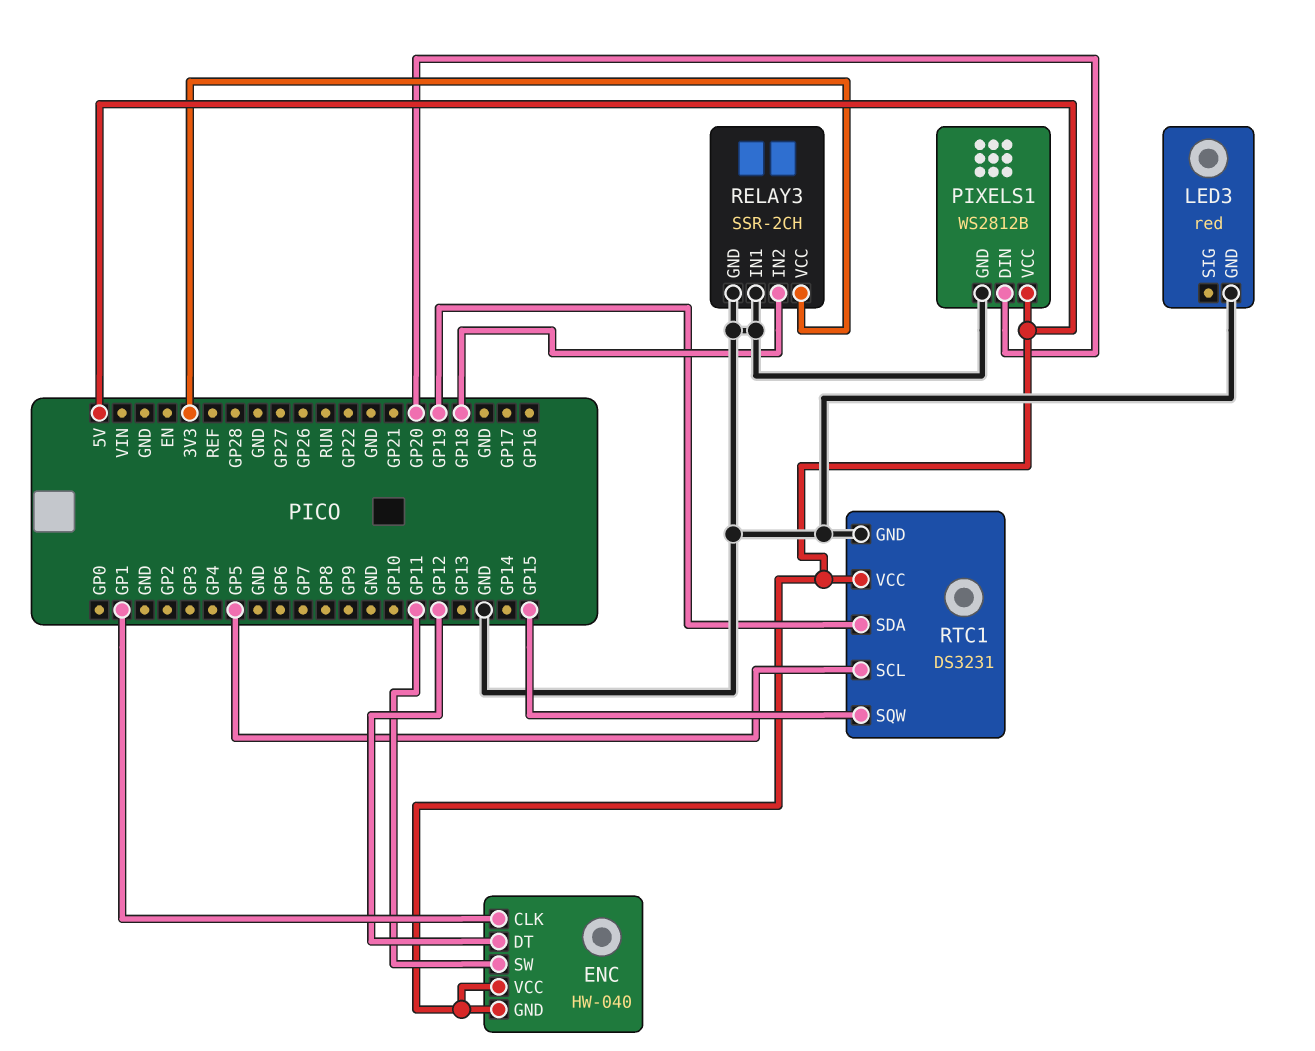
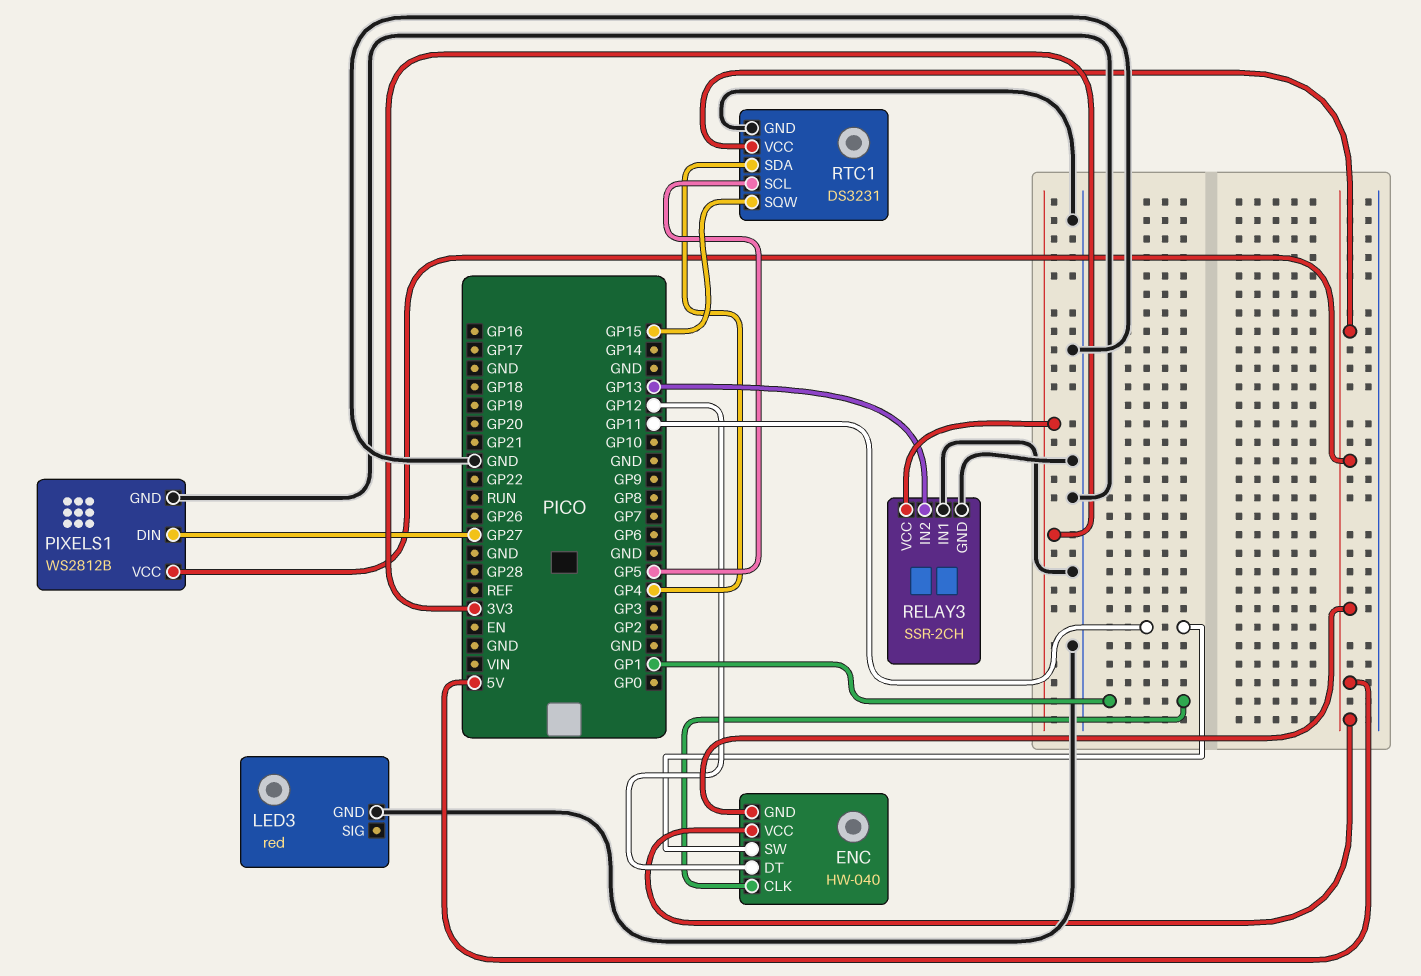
PIXELS1 pin DIN: GP20 -> GP27
RELAY3 pin IN2: GP18 -> GP13
RTC1 pin SDA: GP19 -> GP4

